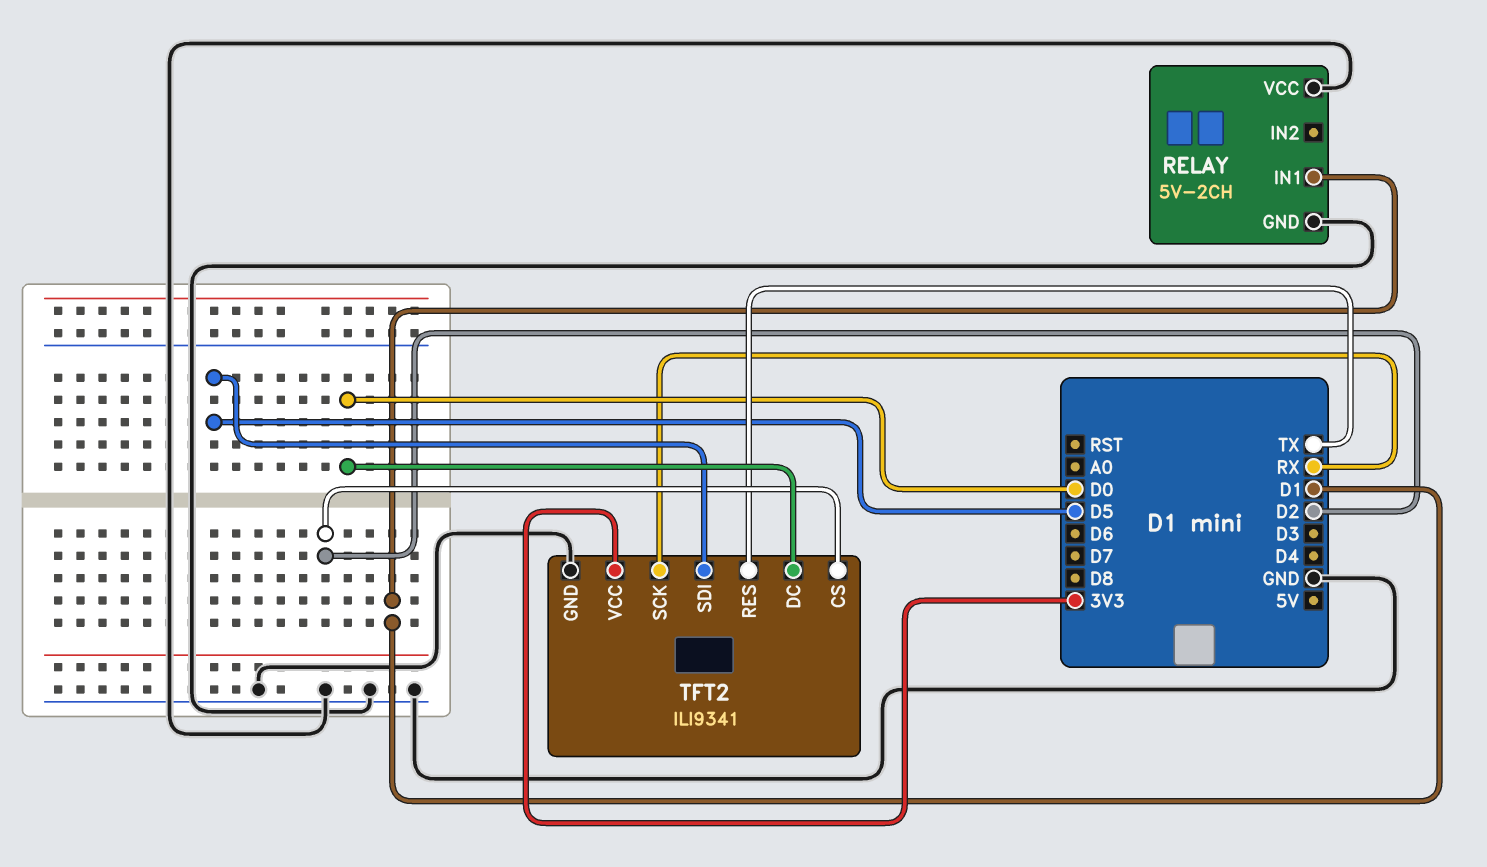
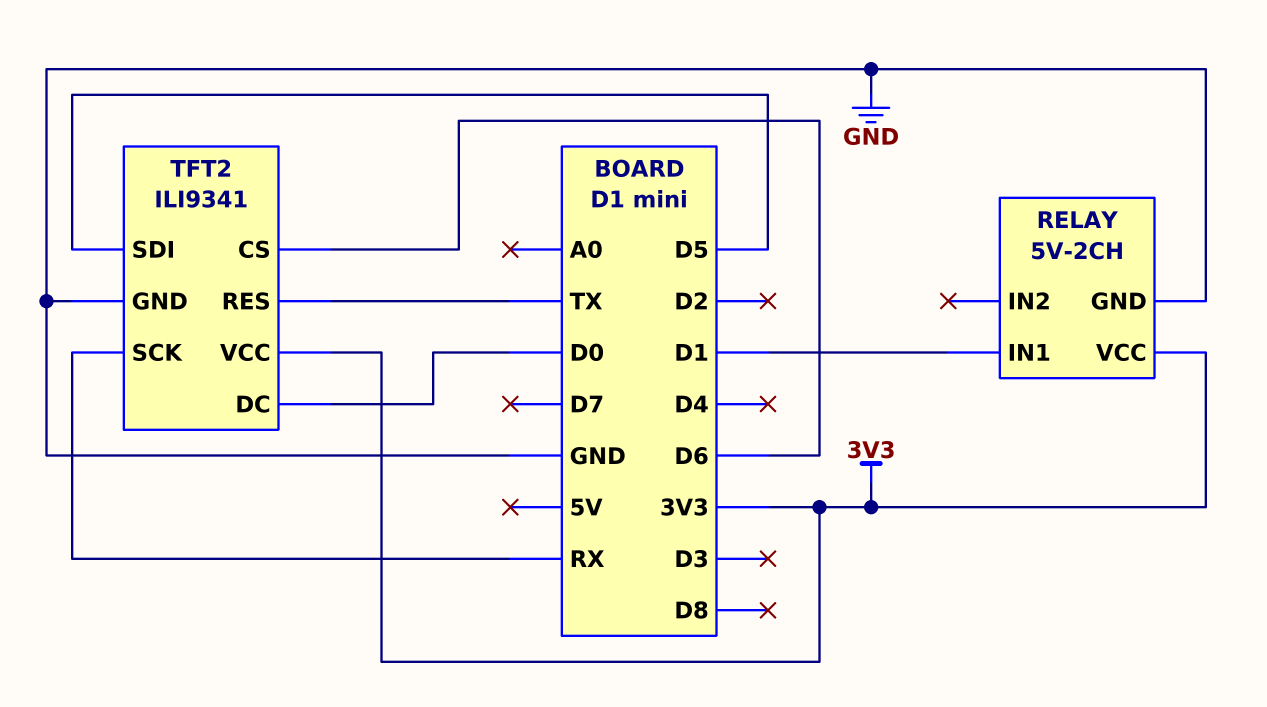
RELAY pin VCC: GND -> 3V3
TFT2 pin CS: D2 -> D6

